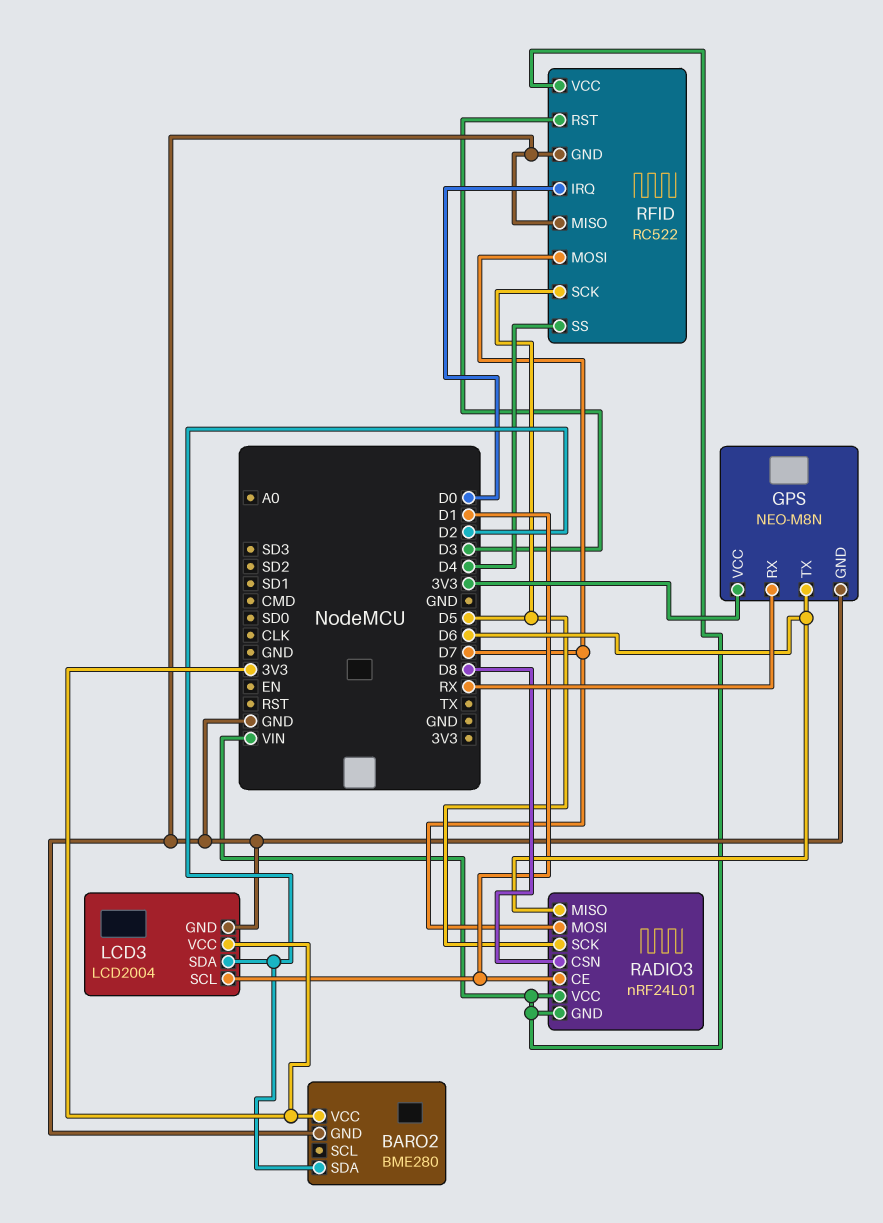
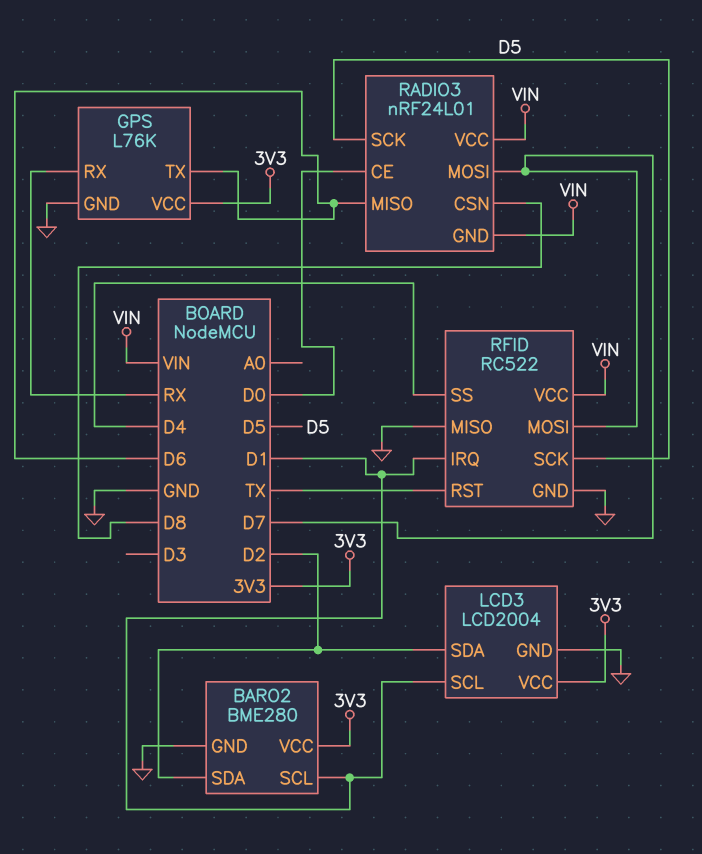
BARO2 pin SCL: none -> D1
GPS: NEO-M8N -> L76K
RADIO3 pin CE: D1 -> D0
RFID pin IRQ: D0 -> D1
RFID pin RST: D3 -> TX

